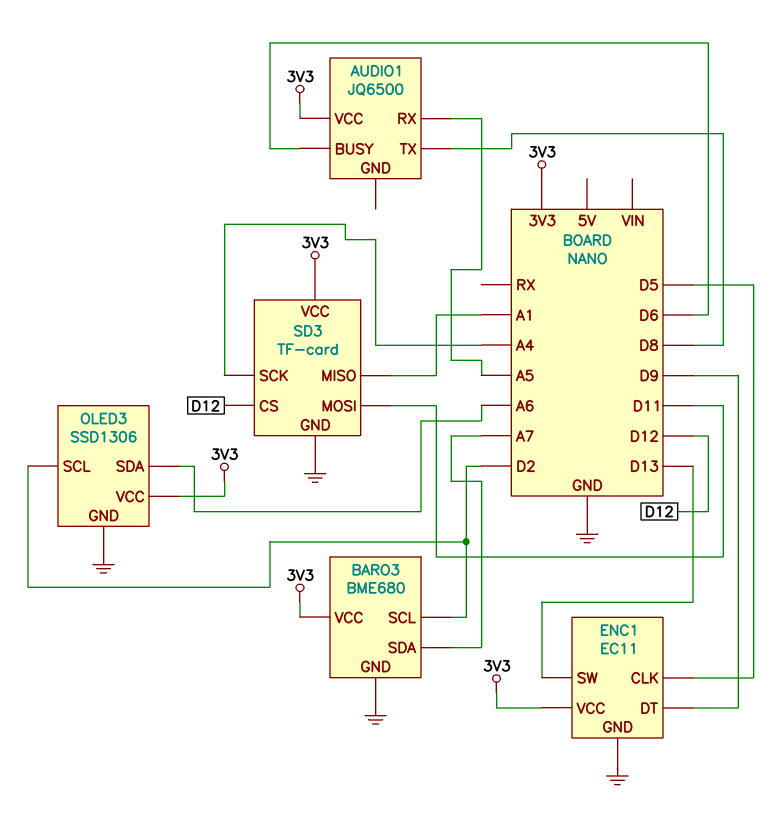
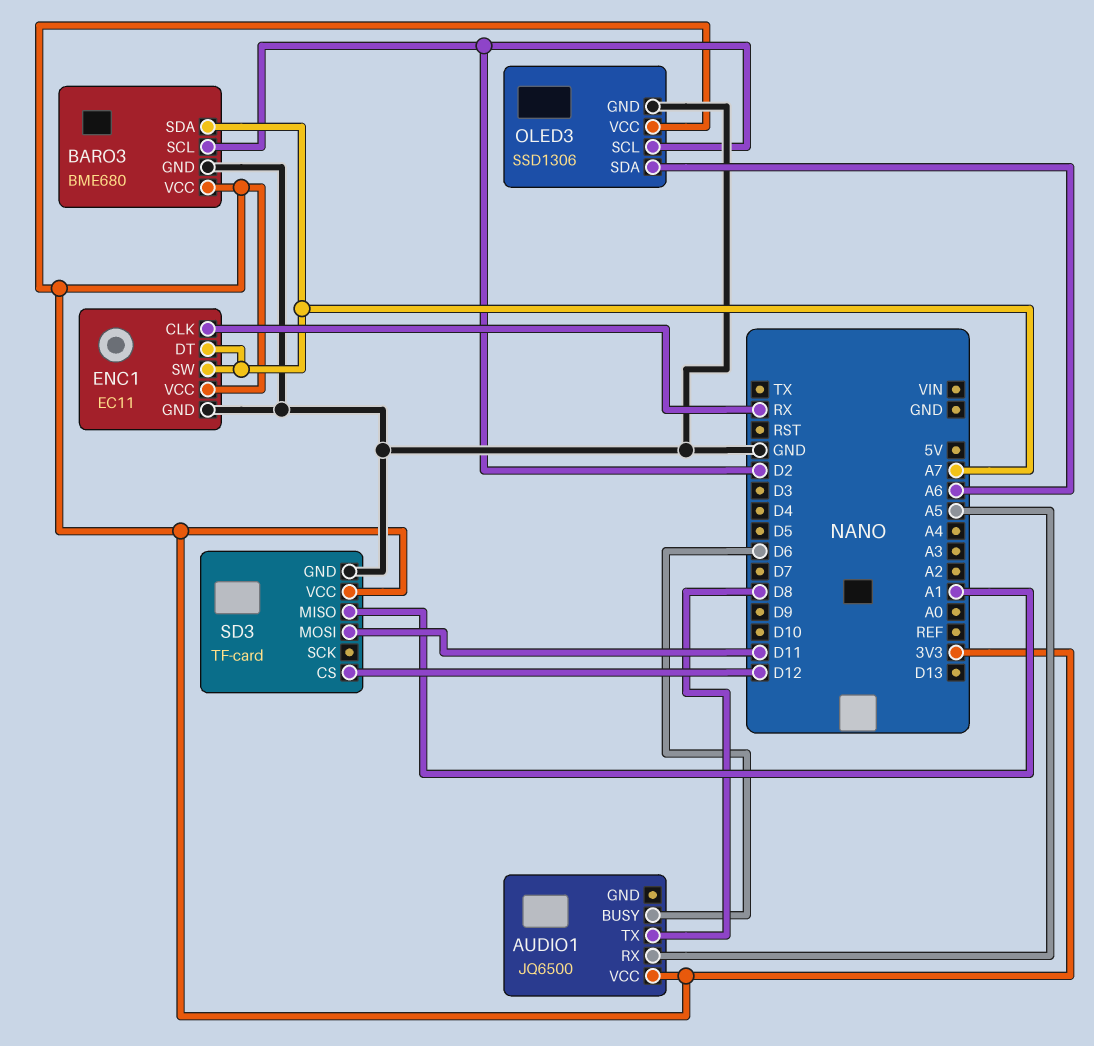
ENC1 pin CLK: D5 -> RX
ENC1 pin DT: D9 -> A7
ENC1 pin SW: D13 -> A7
SD3 pin SCK: A4 -> none

